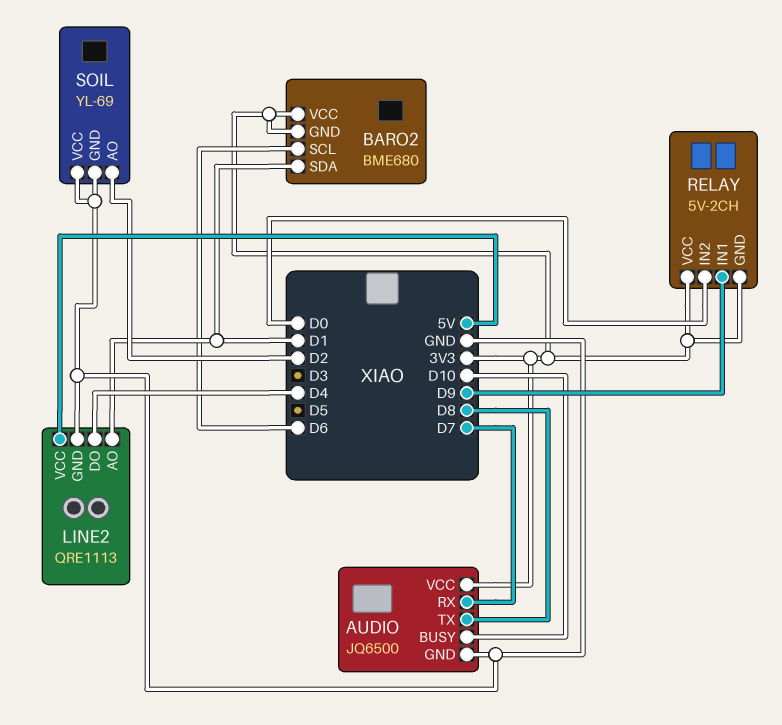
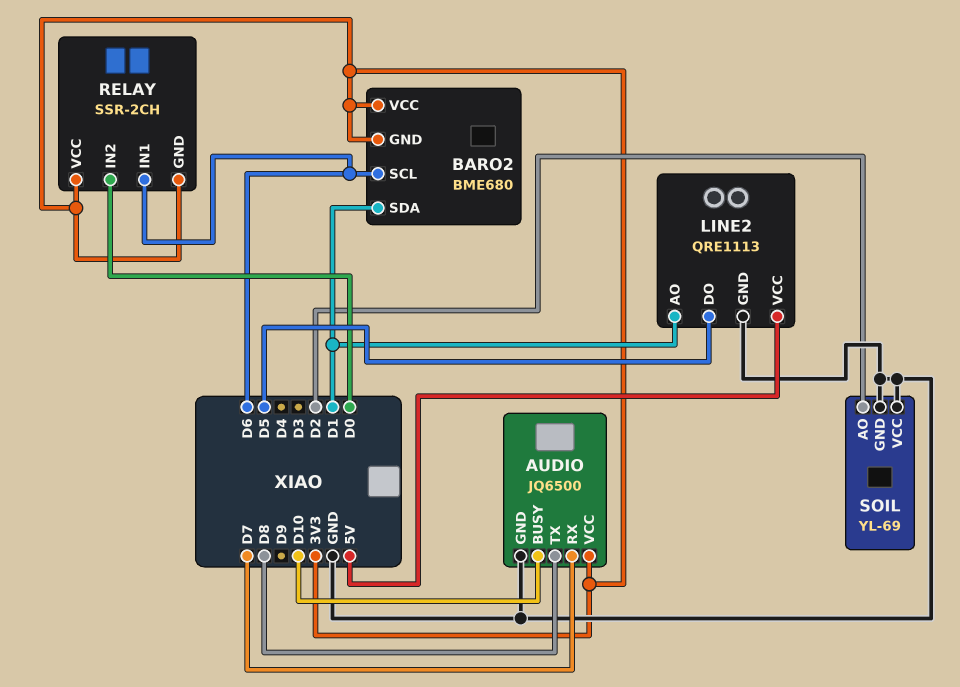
LINE2 pin DO: D4 -> D5
RELAY: 5V-2CH -> SSR-2CH
RELAY pin IN1: D9 -> D6

